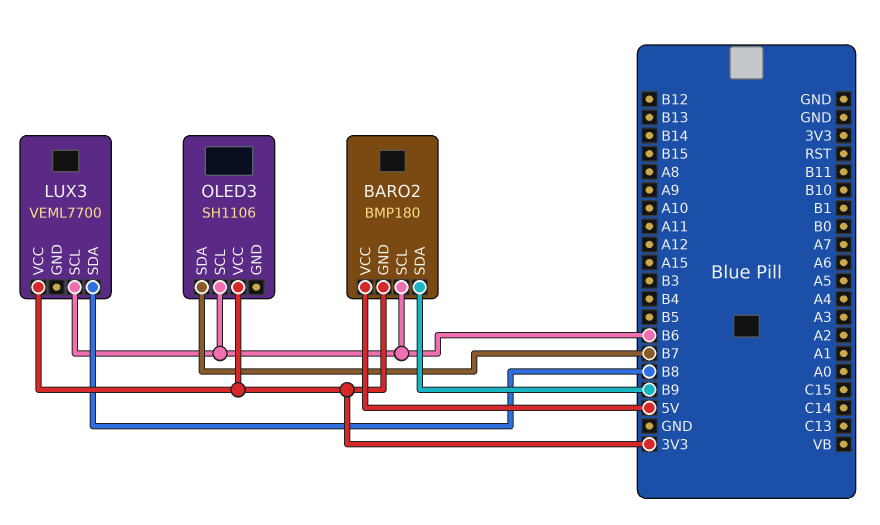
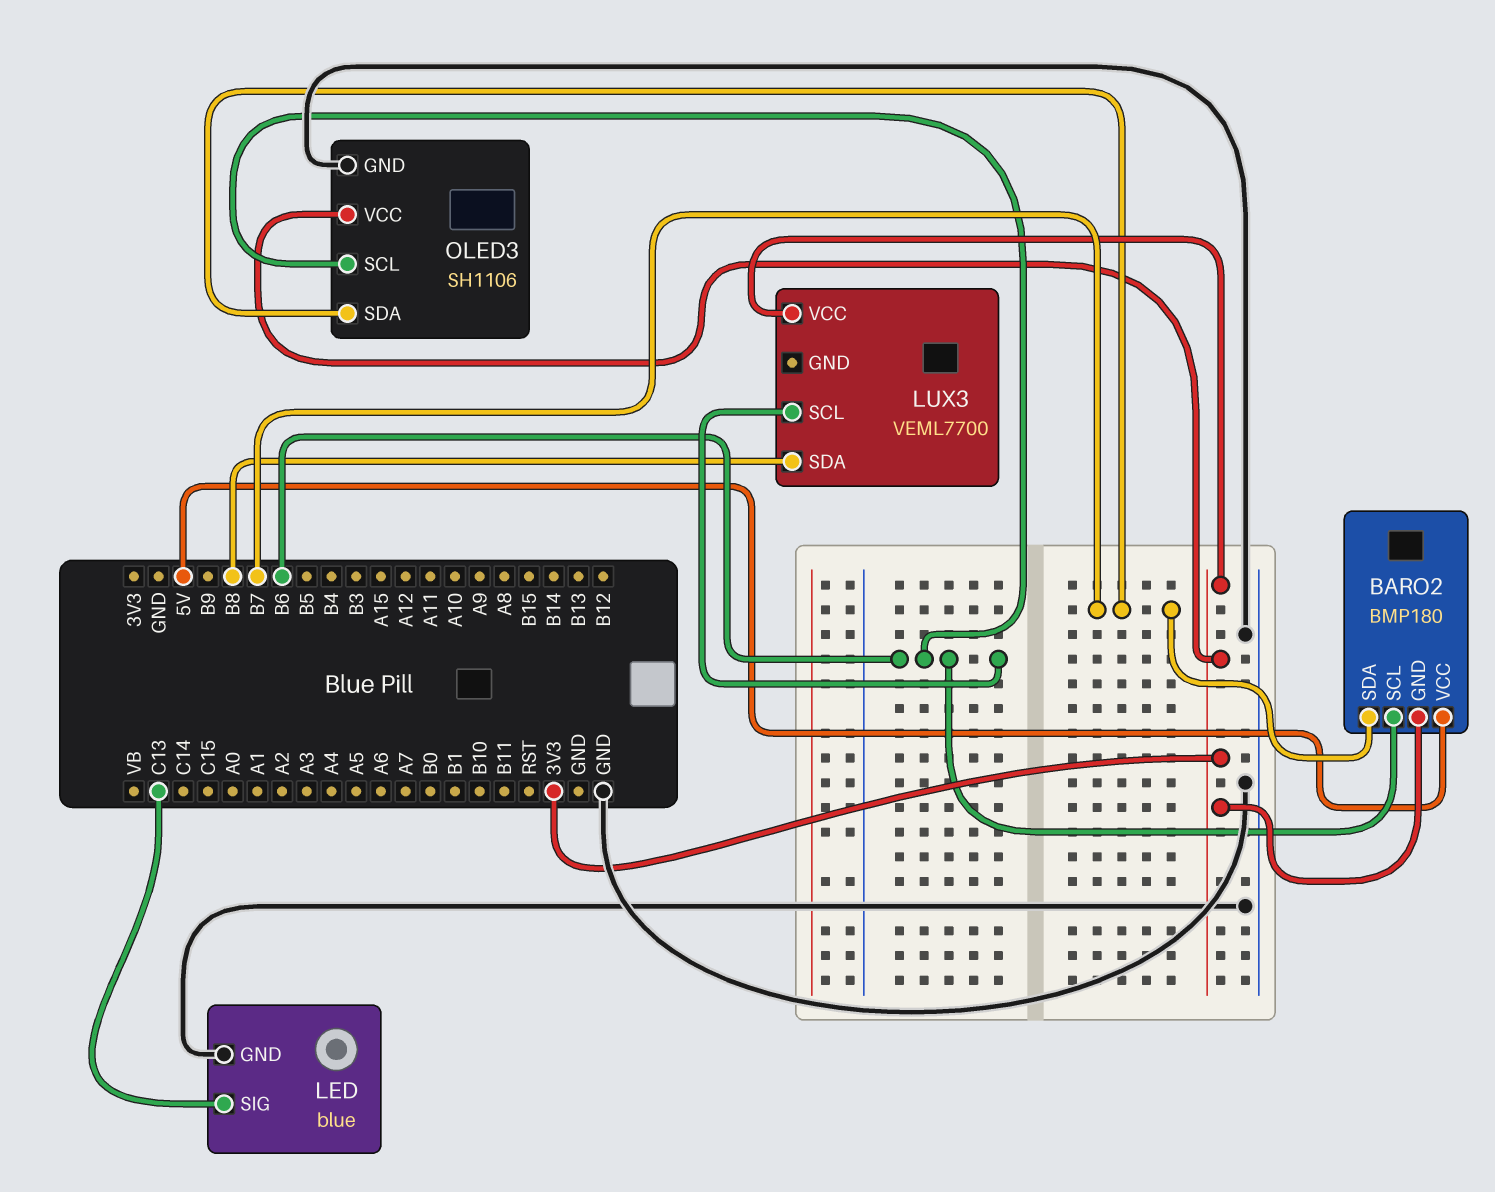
BARO2 pin SDA: B9 -> B7
LED: none -> blue
LED pin GND: none -> GND
LED pin SIG: none -> C13
OLED3 pin GND: none -> GND

